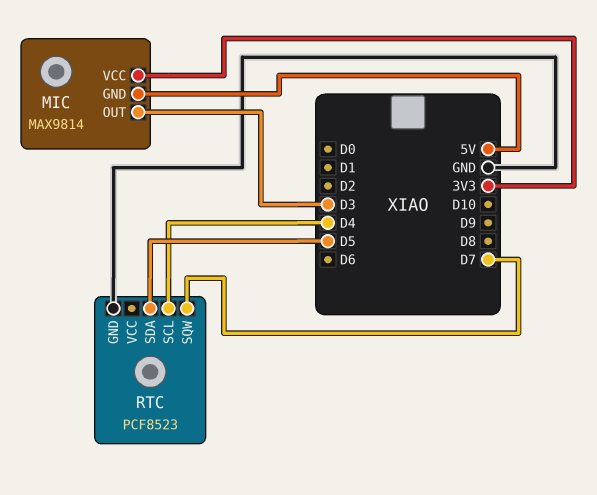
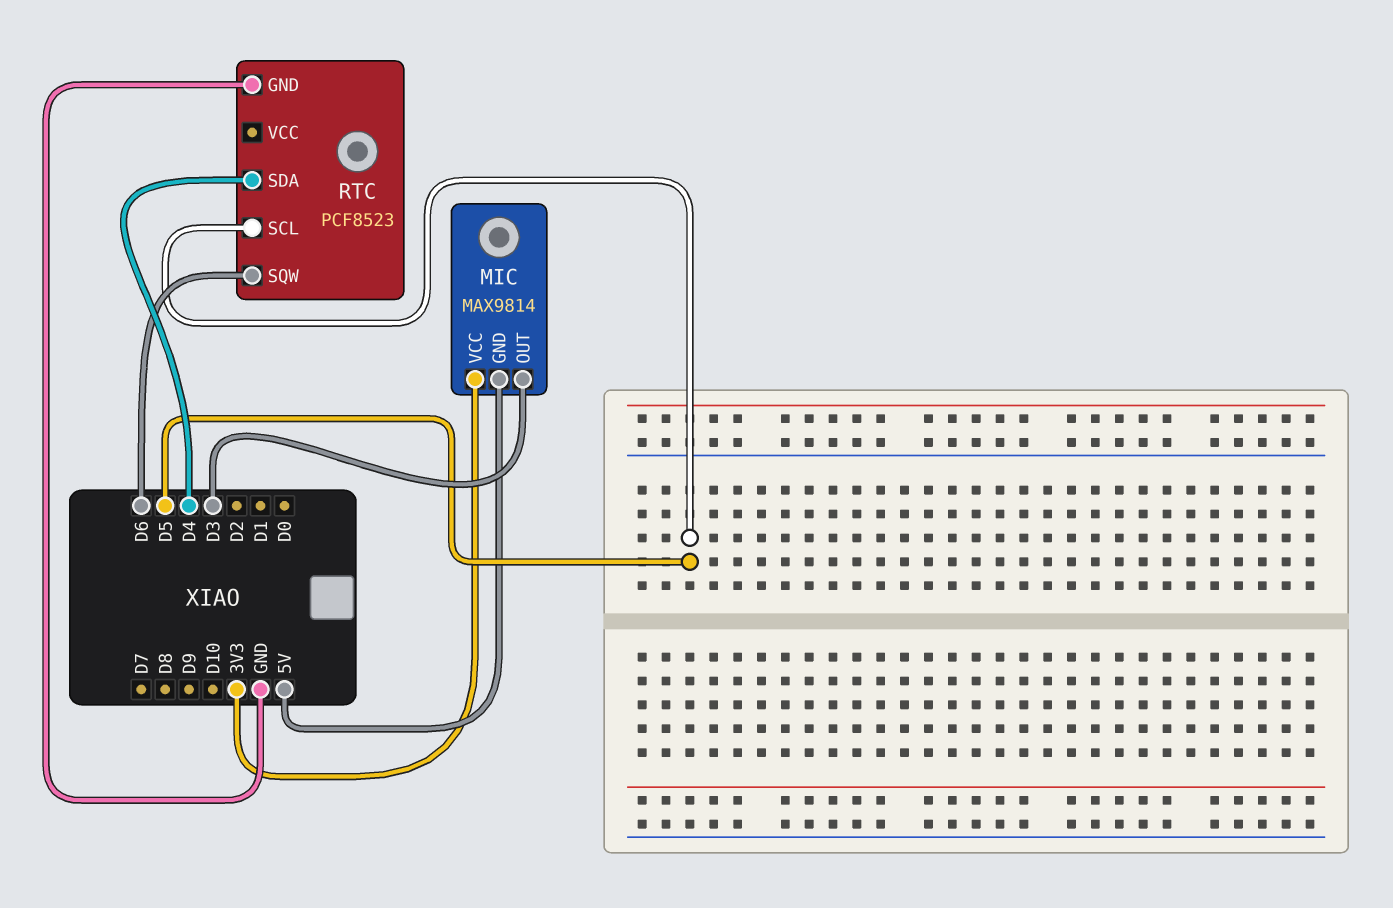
RTC pin SCL: D4 -> D5
RTC pin SDA: D5 -> D4
RTC pin SQW: D7 -> D6

